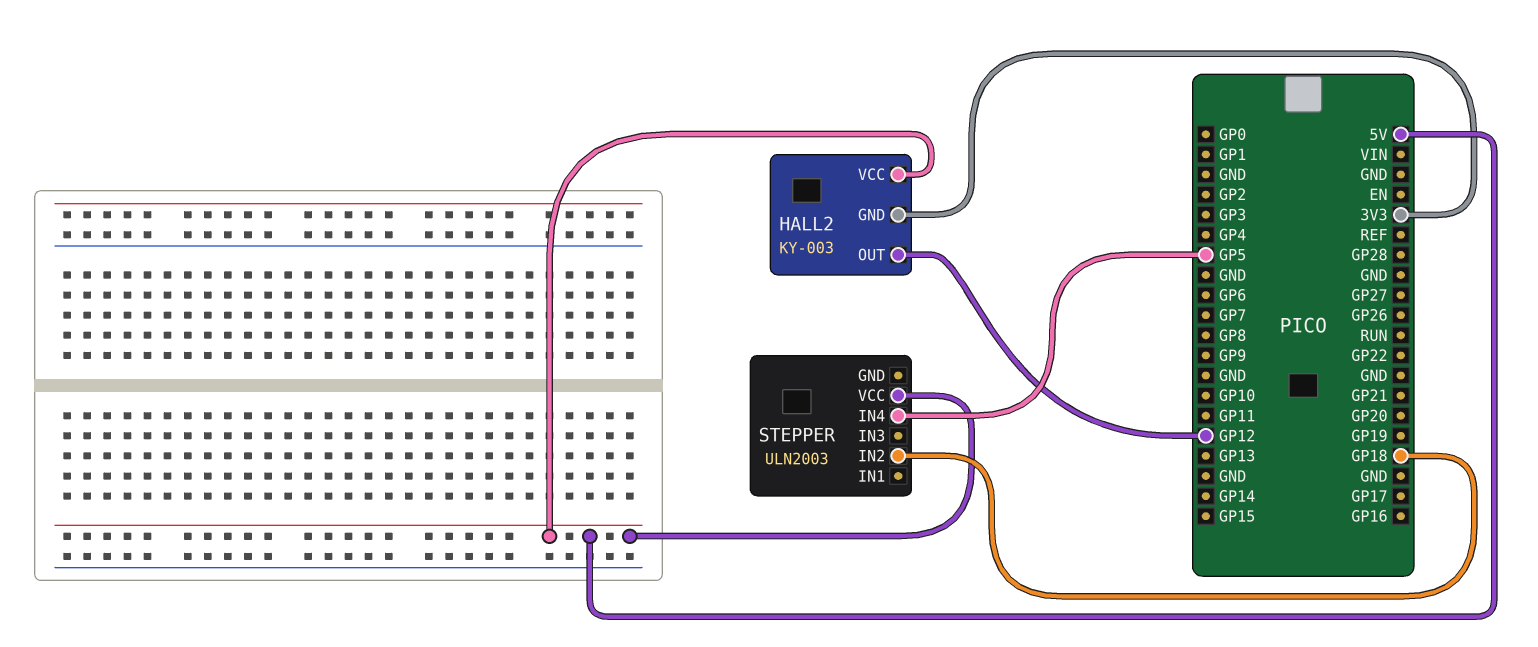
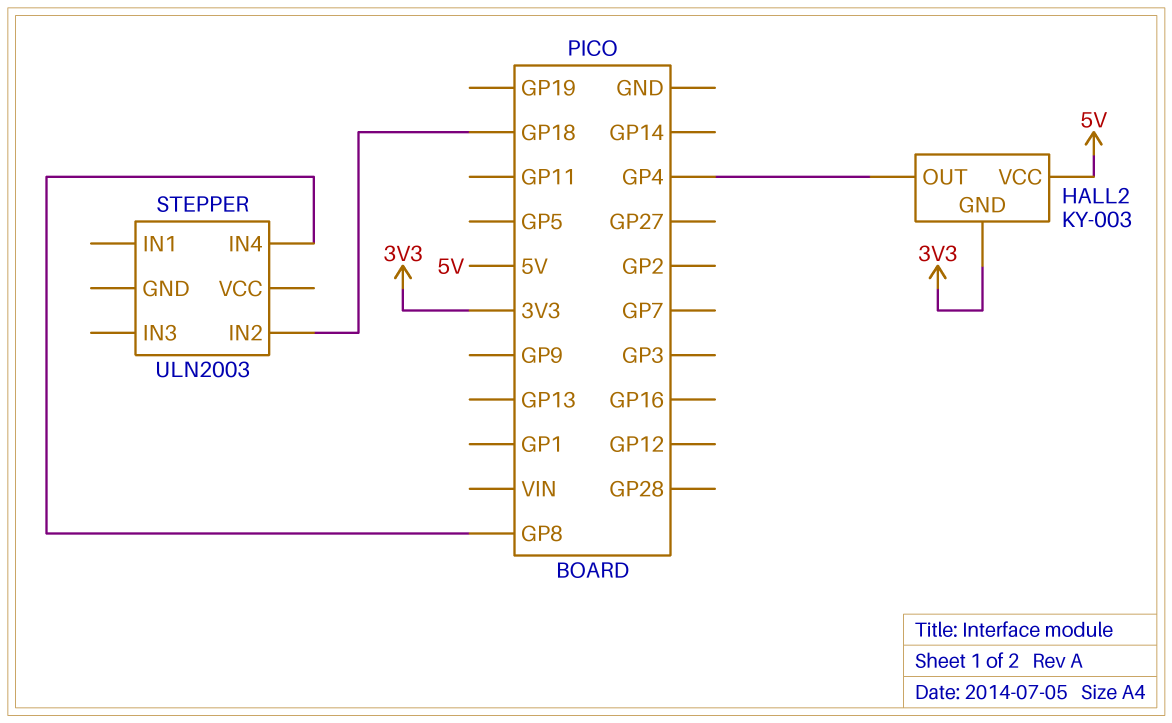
HALL2 pin OUT: GP12 -> GP4
STEPPER pin IN4: GP5 -> GP8
STEPPER pin VCC: 5V -> none

